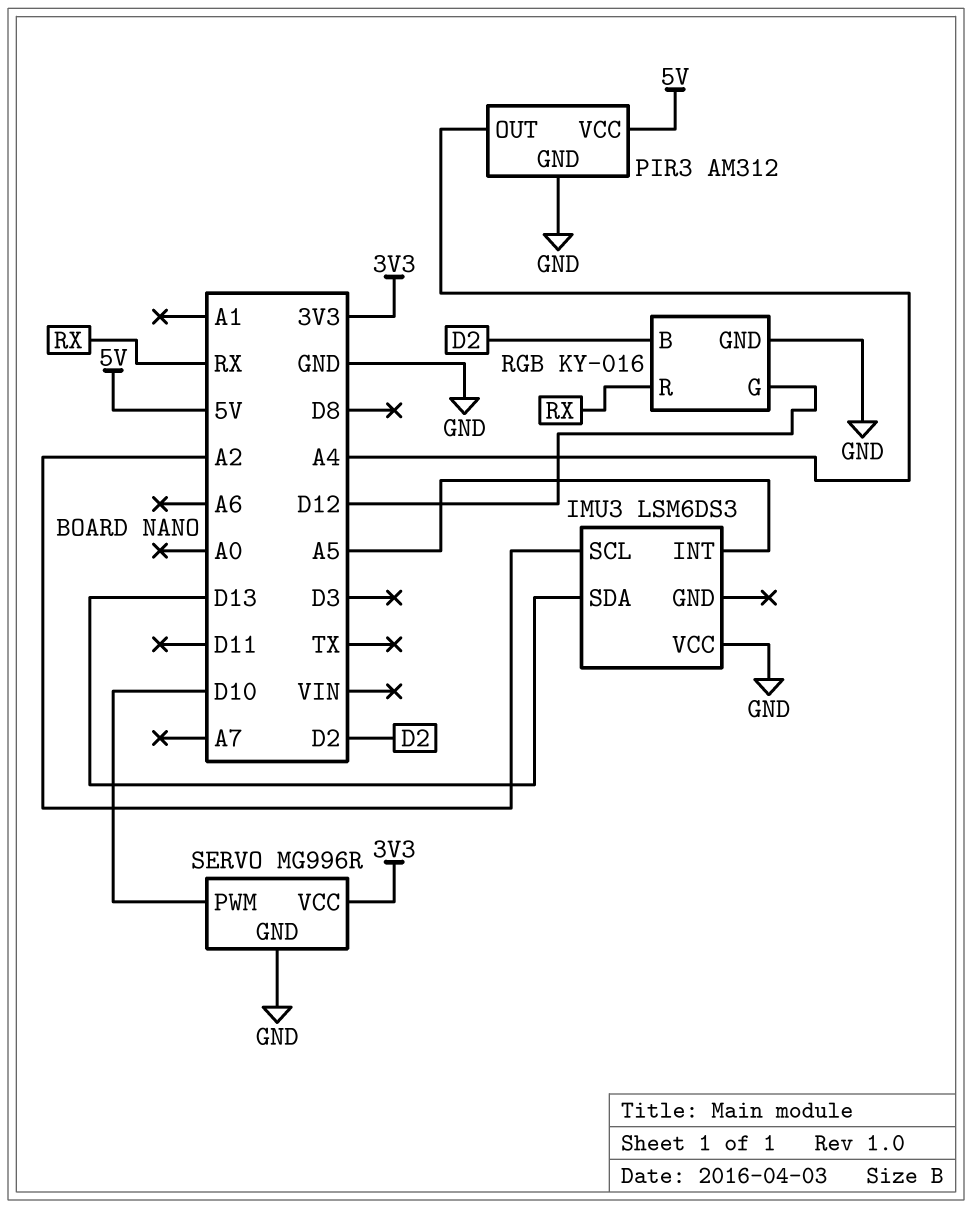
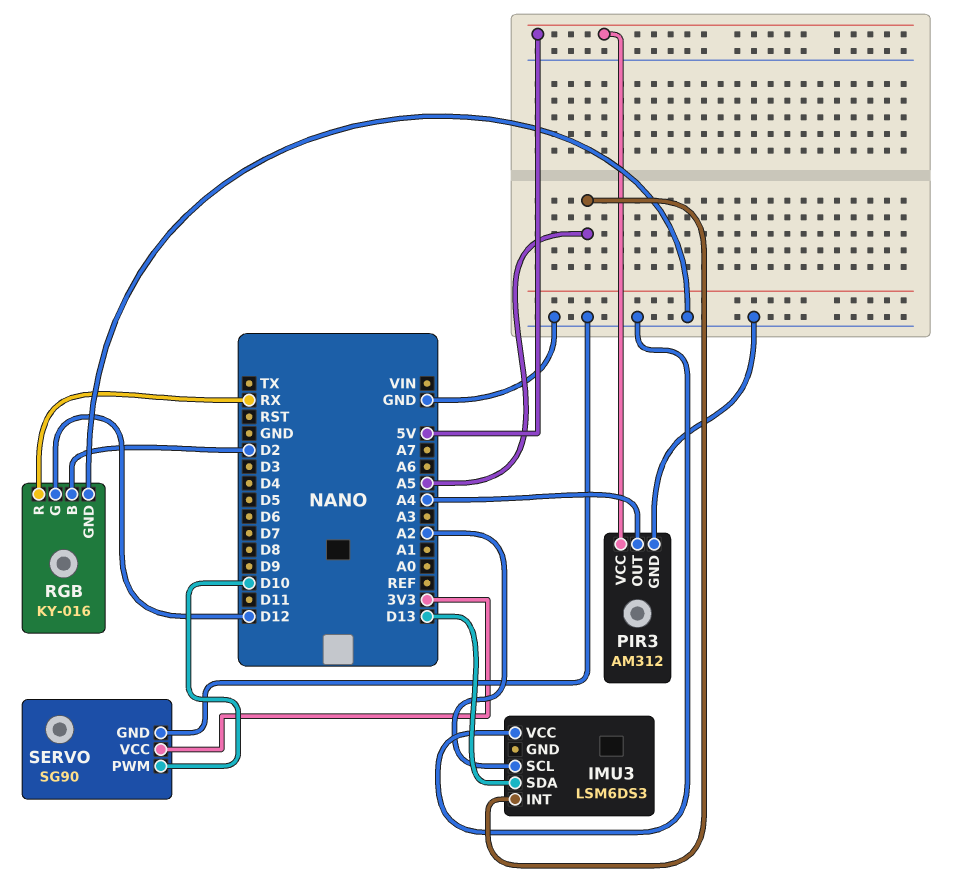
SERVO: MG996R -> SG90

